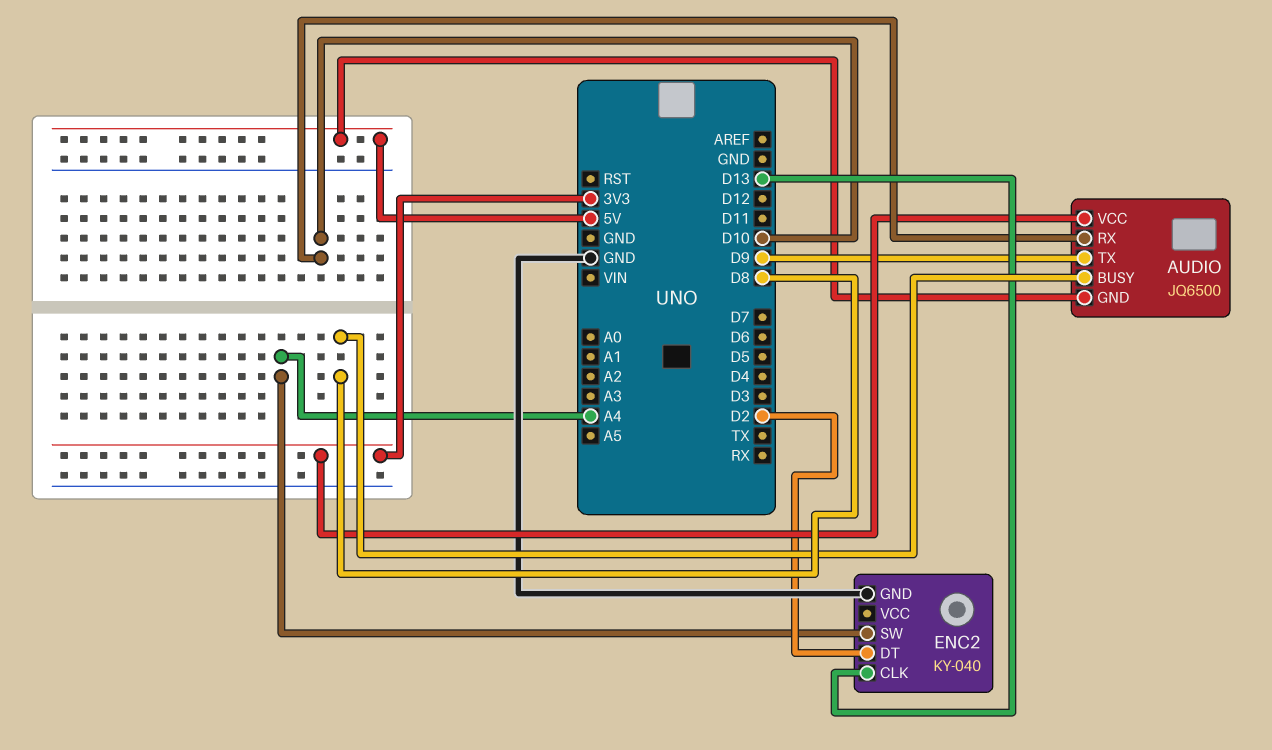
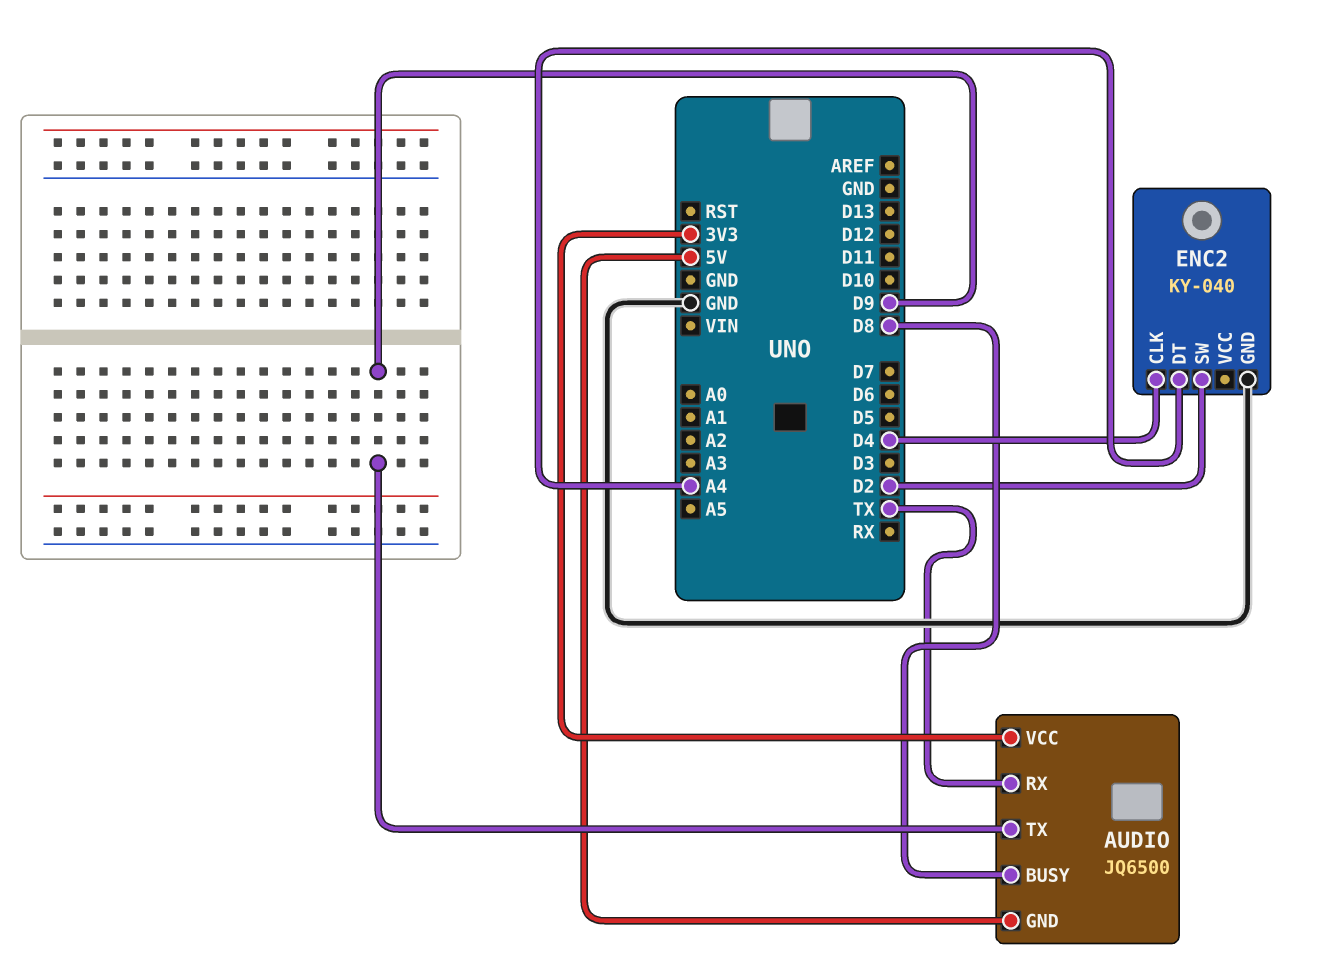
AUDIO pin RX: D10 -> TX
ENC2 pin CLK: D13 -> D4
ENC2 pin DT: D2 -> A4
ENC2 pin SW: A4 -> D2

